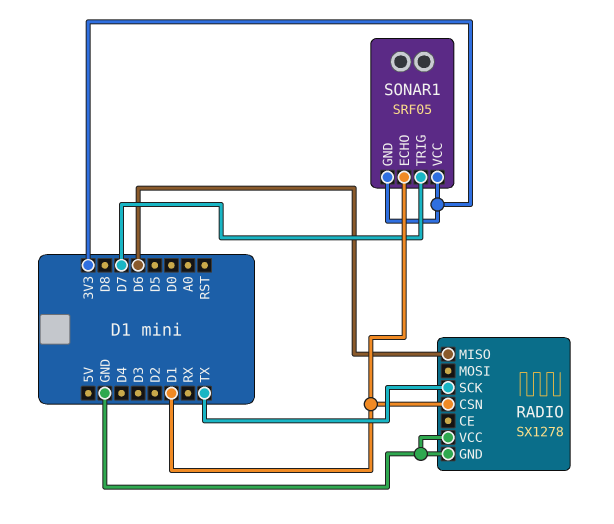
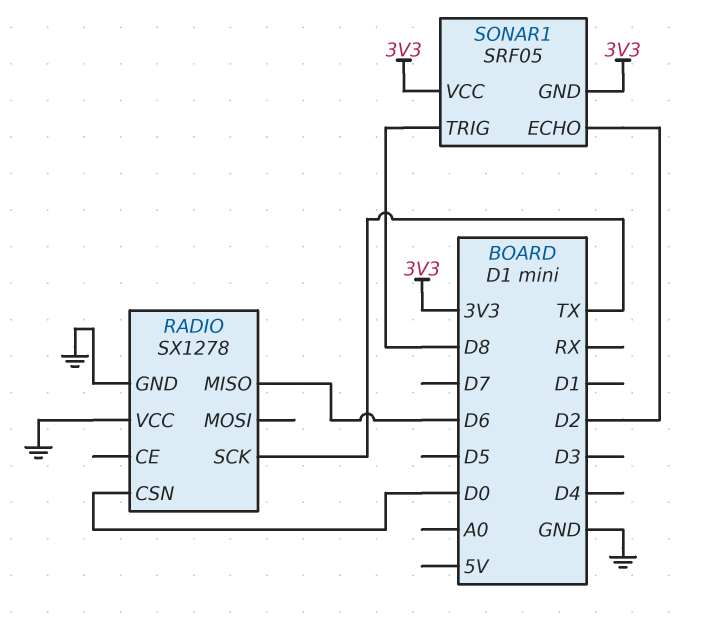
RADIO pin CSN: D1 -> D0
SONAR1 pin ECHO: D1 -> D2
SONAR1 pin TRIG: D7 -> D8

